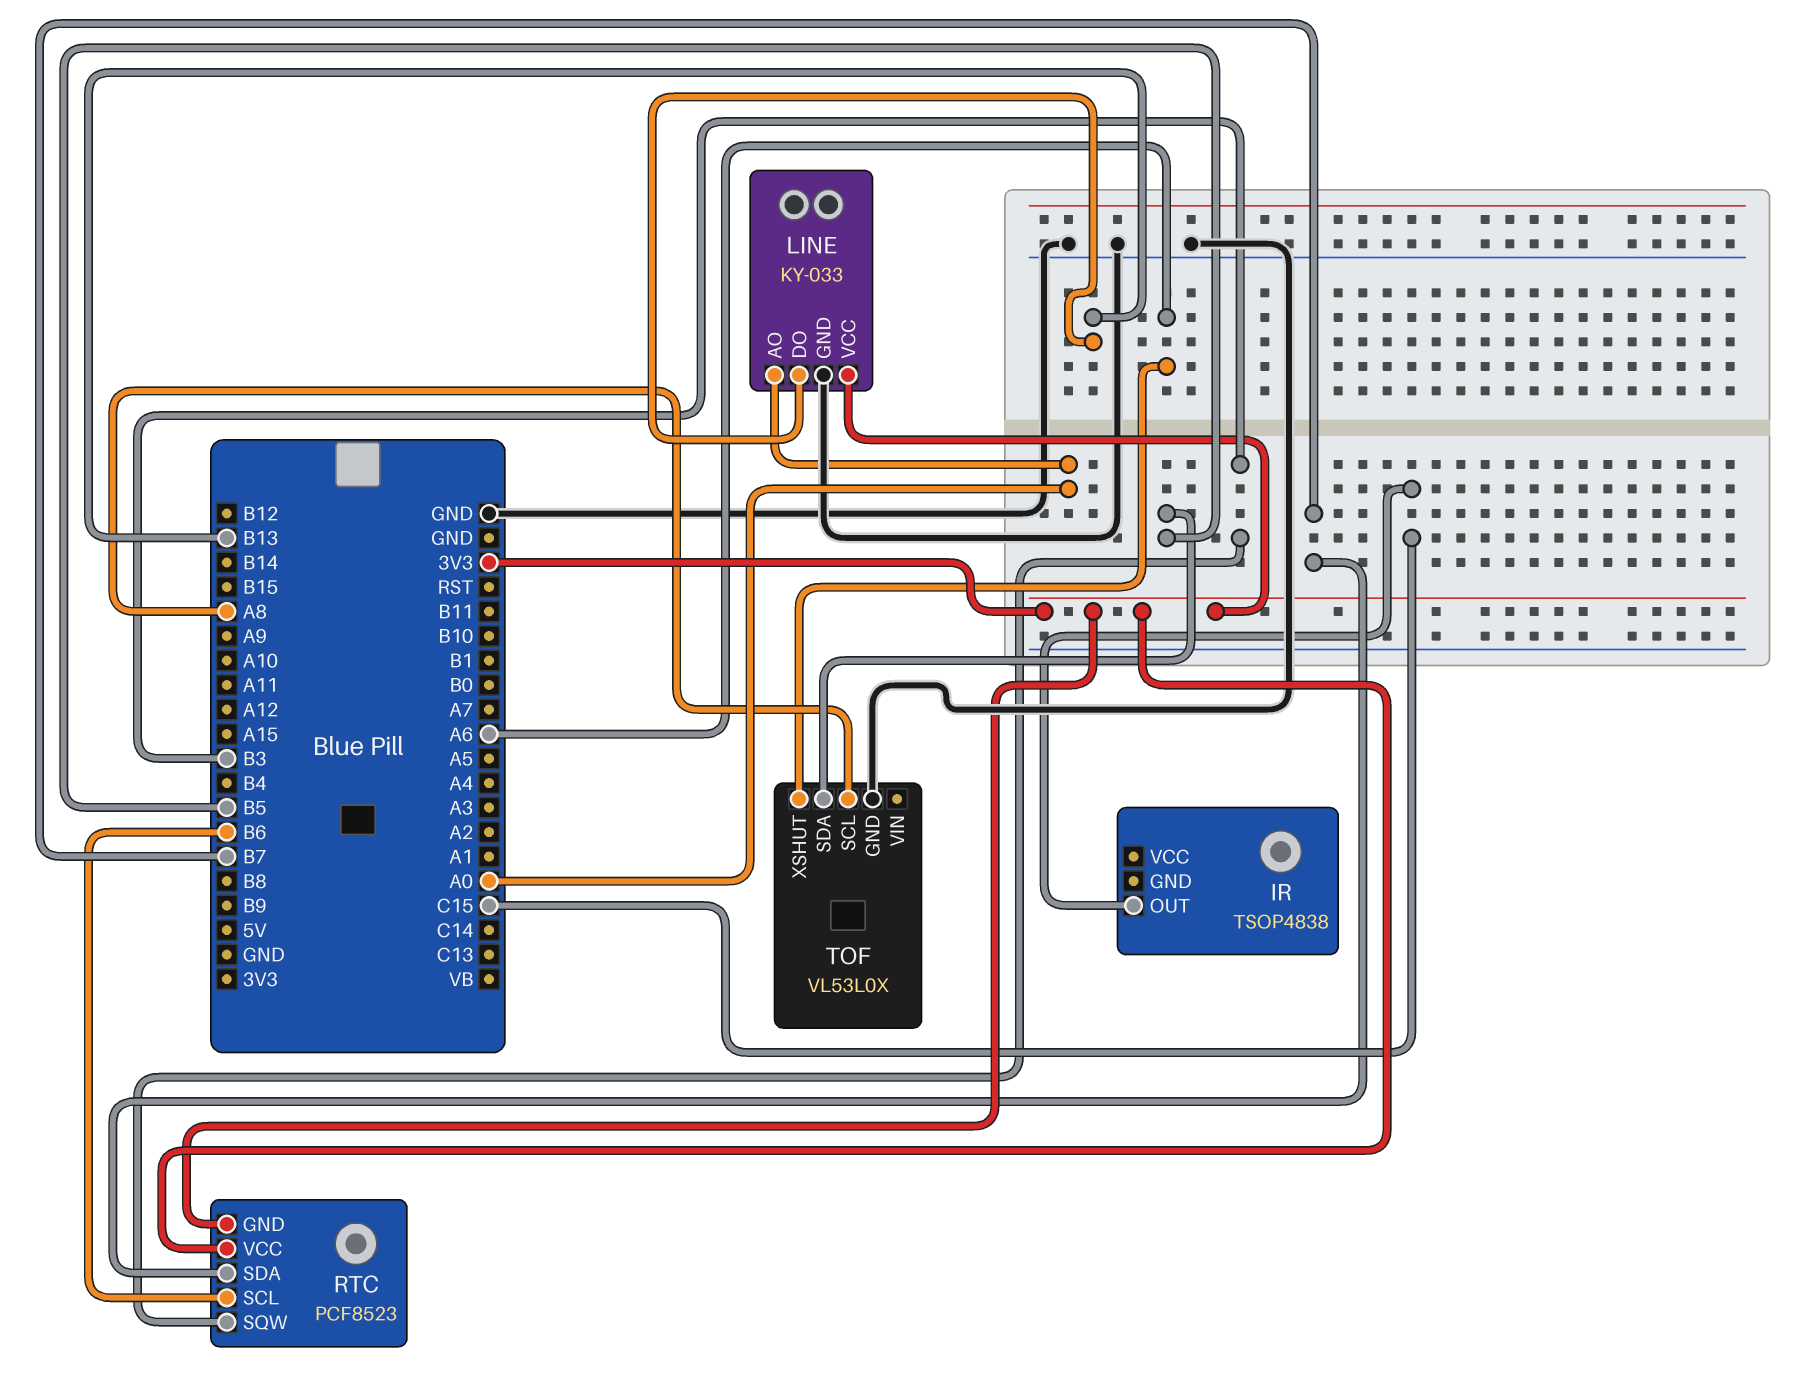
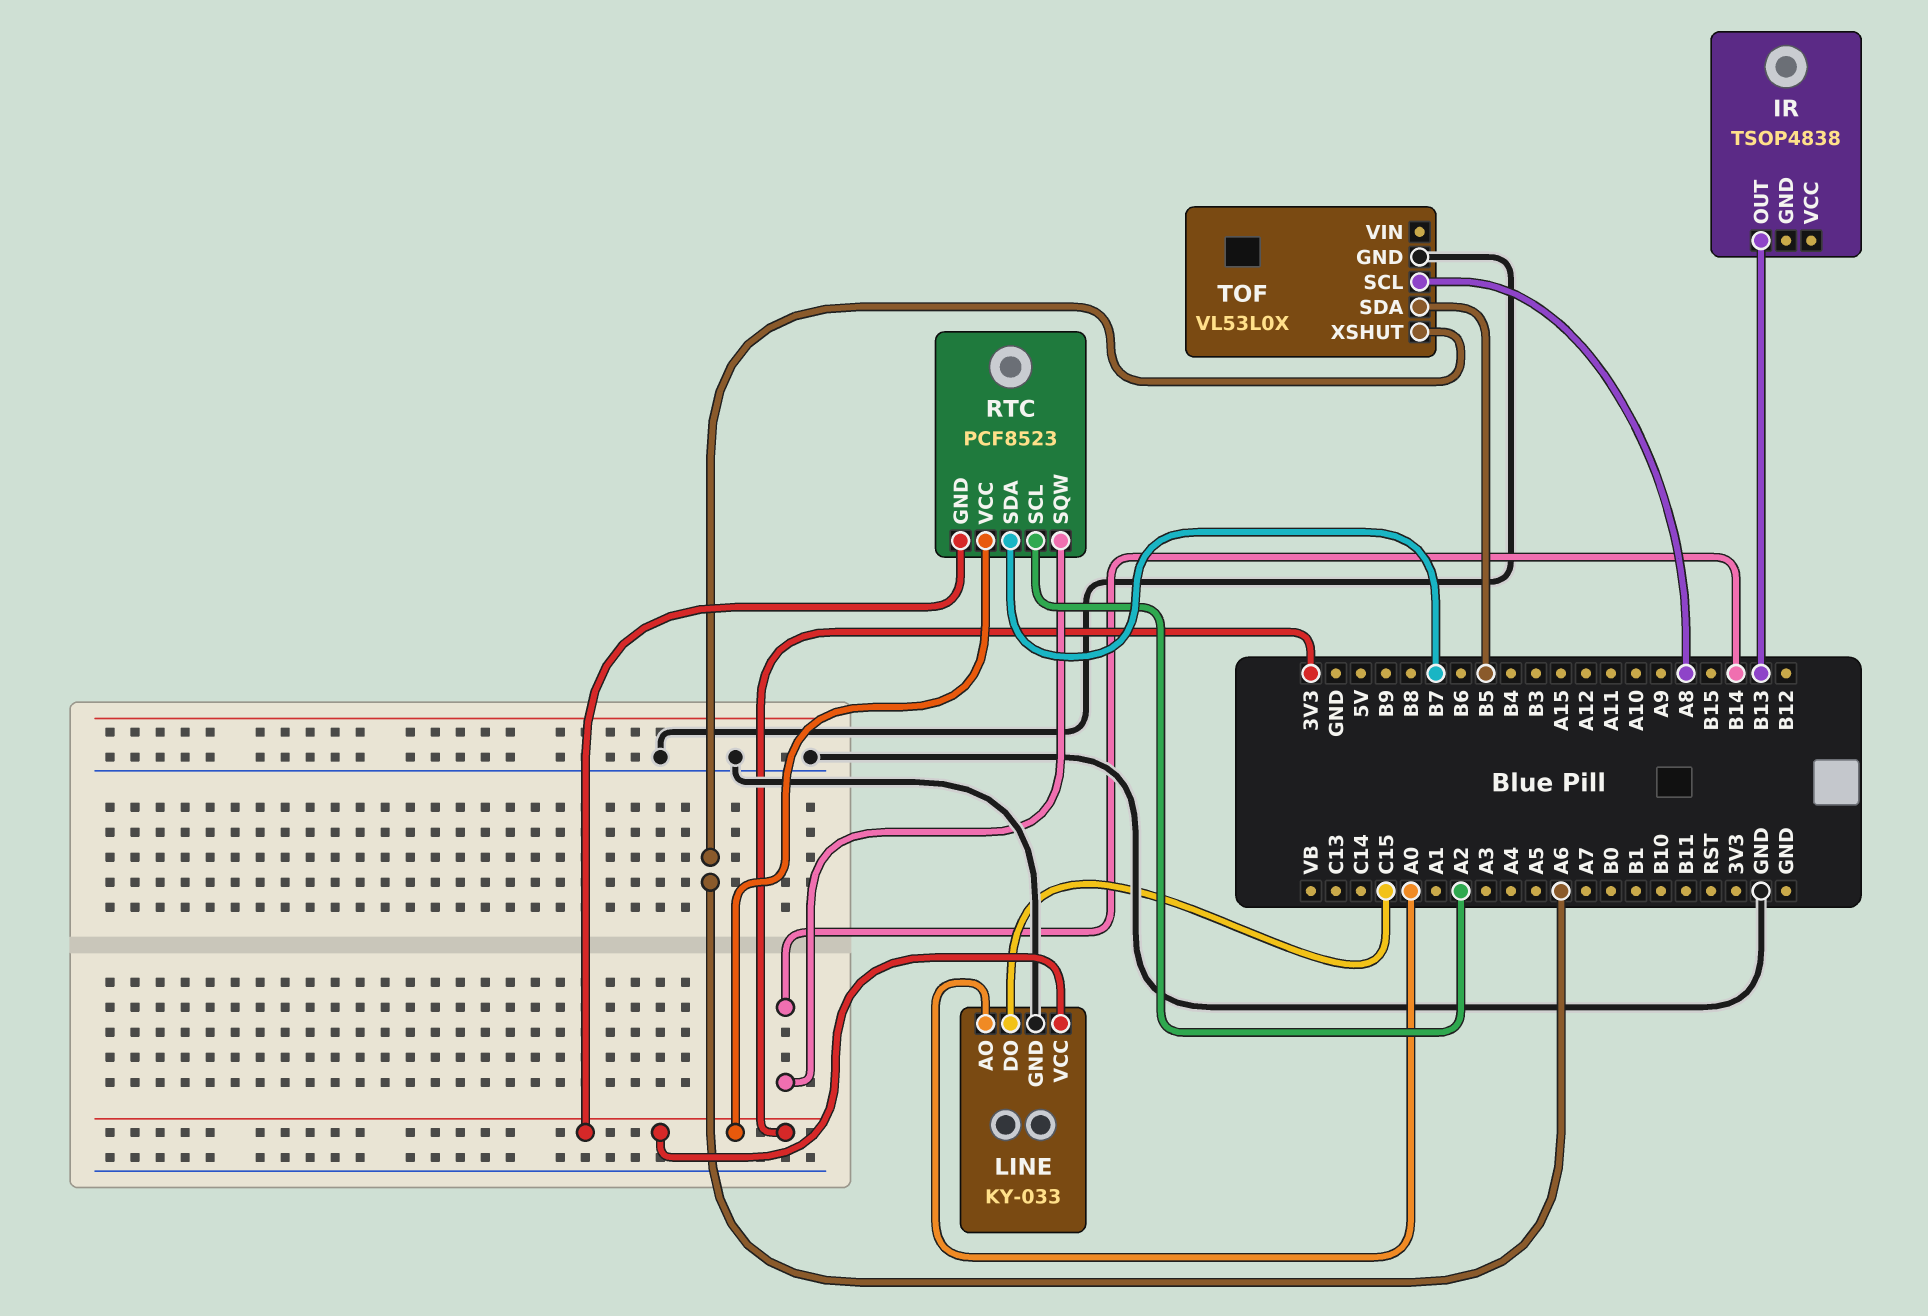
IR pin OUT: C15 -> B13
LINE pin DO: B13 -> C15
RTC pin SCL: B6 -> A2
RTC pin SQW: B3 -> B14

